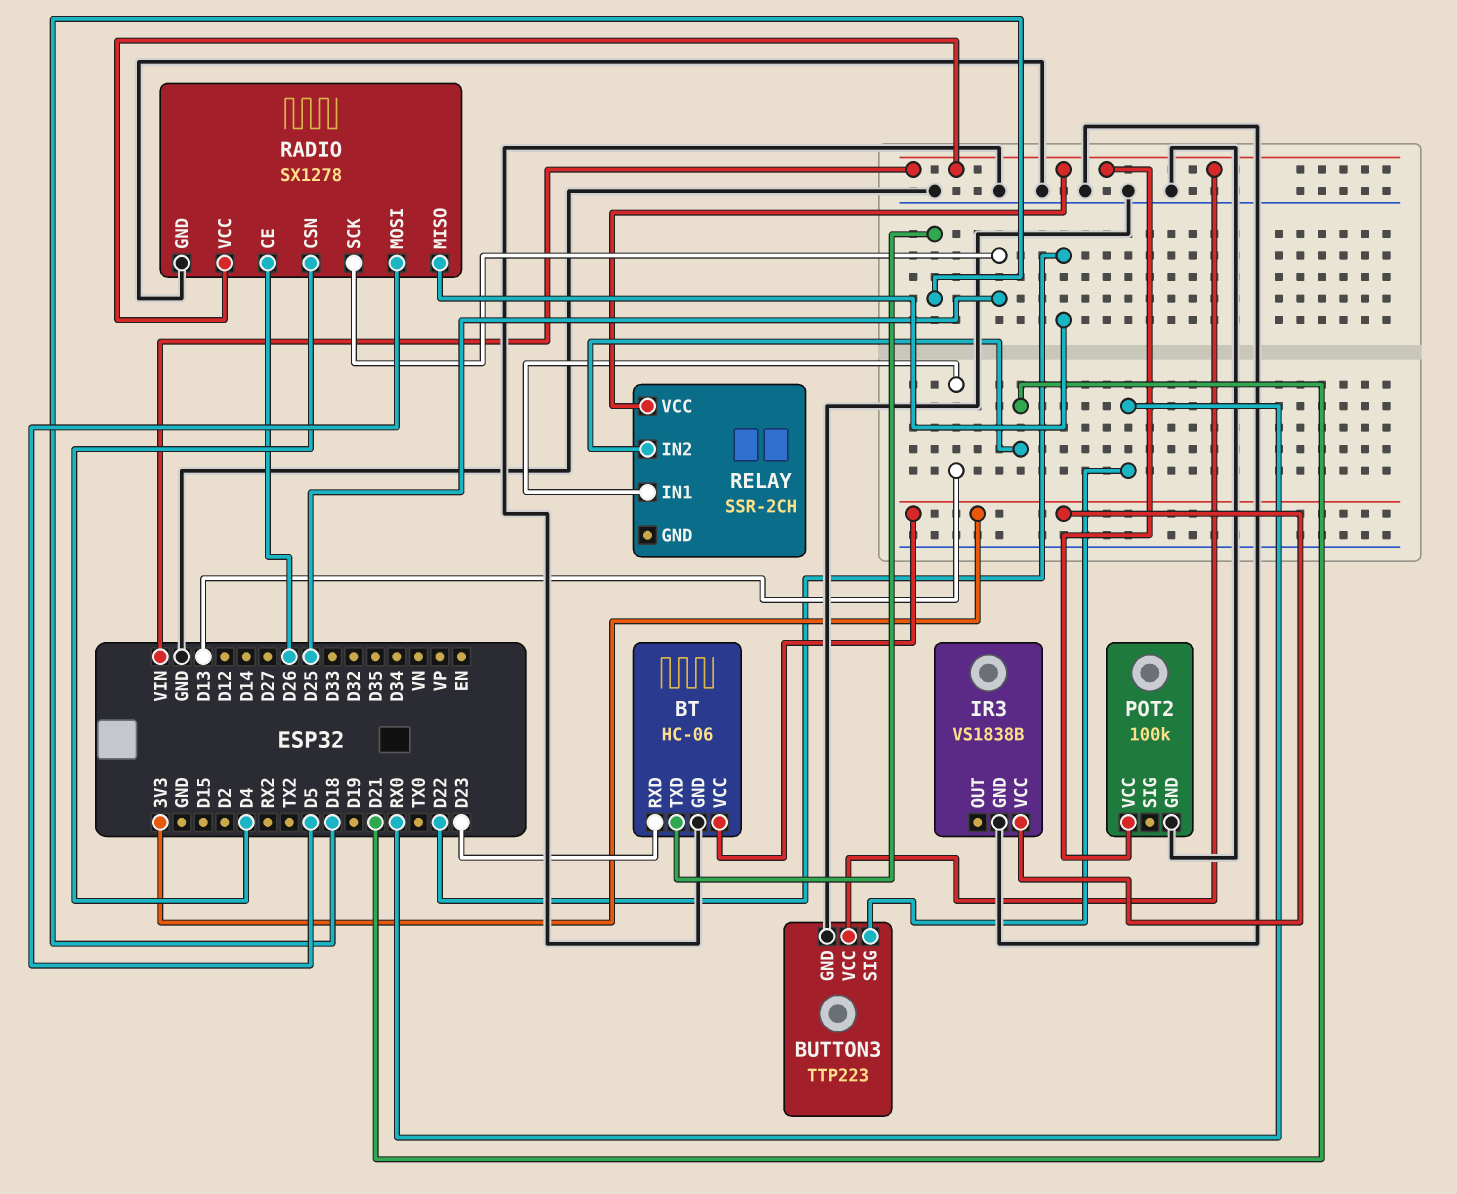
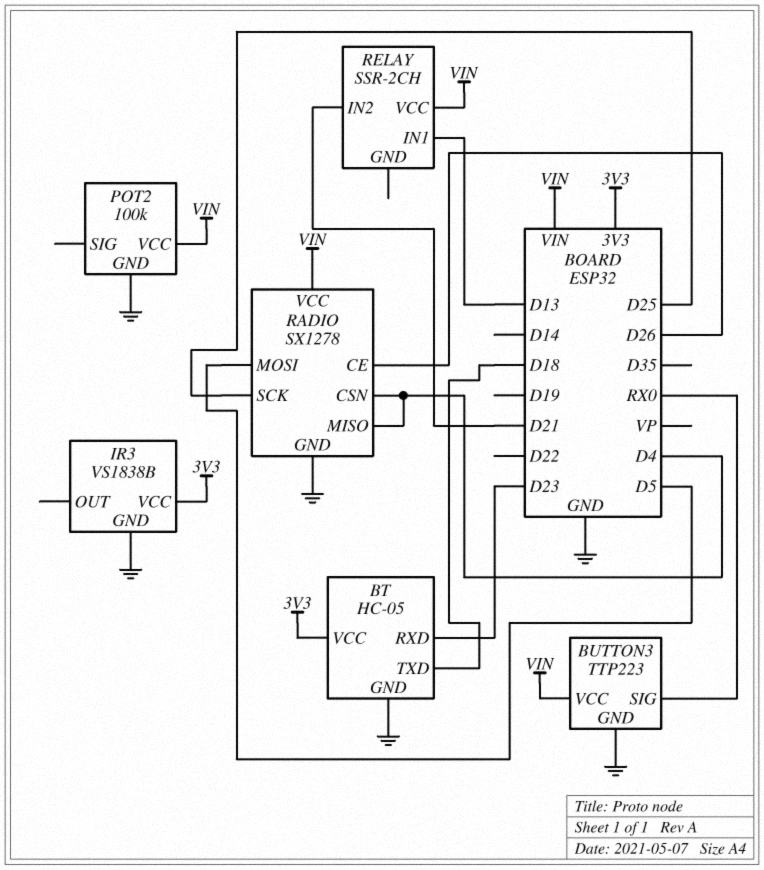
BT: HC-06 -> HC-05
RADIO pin MISO: D22 -> D4

